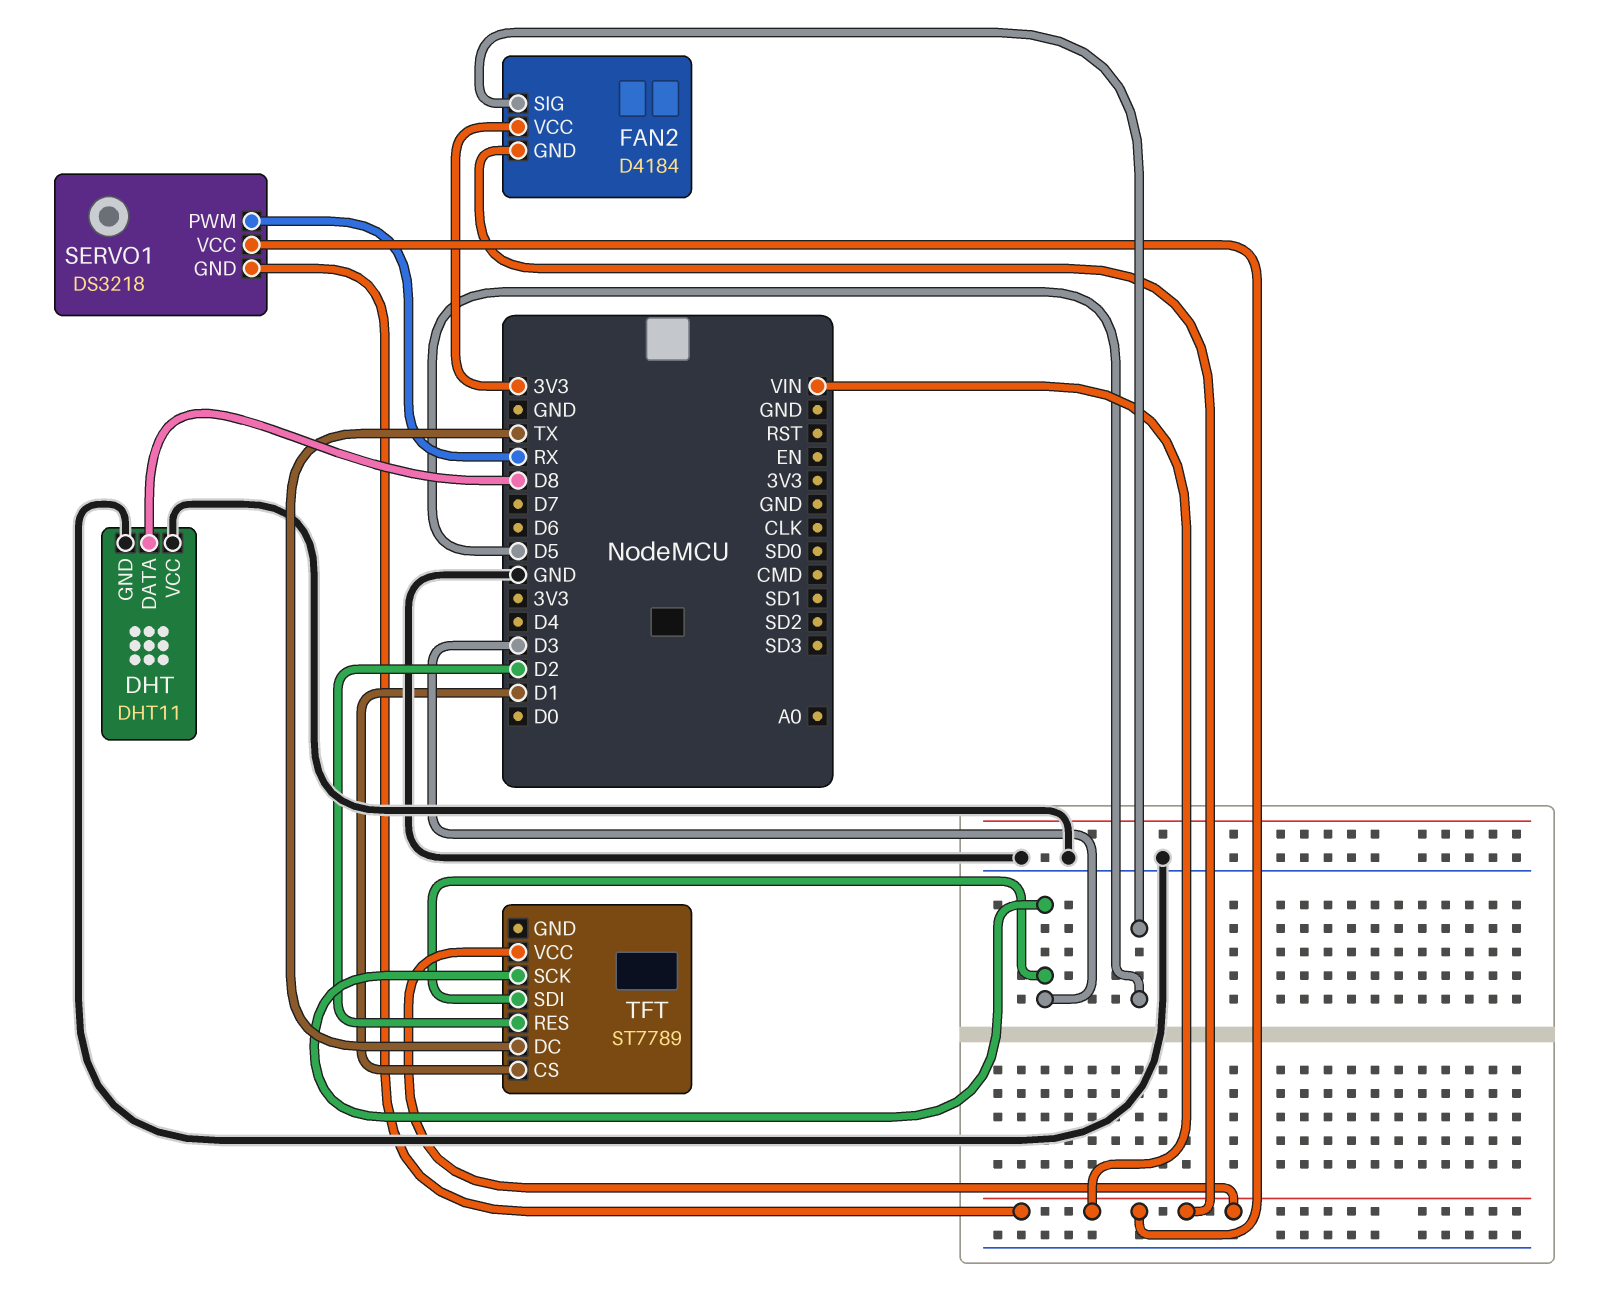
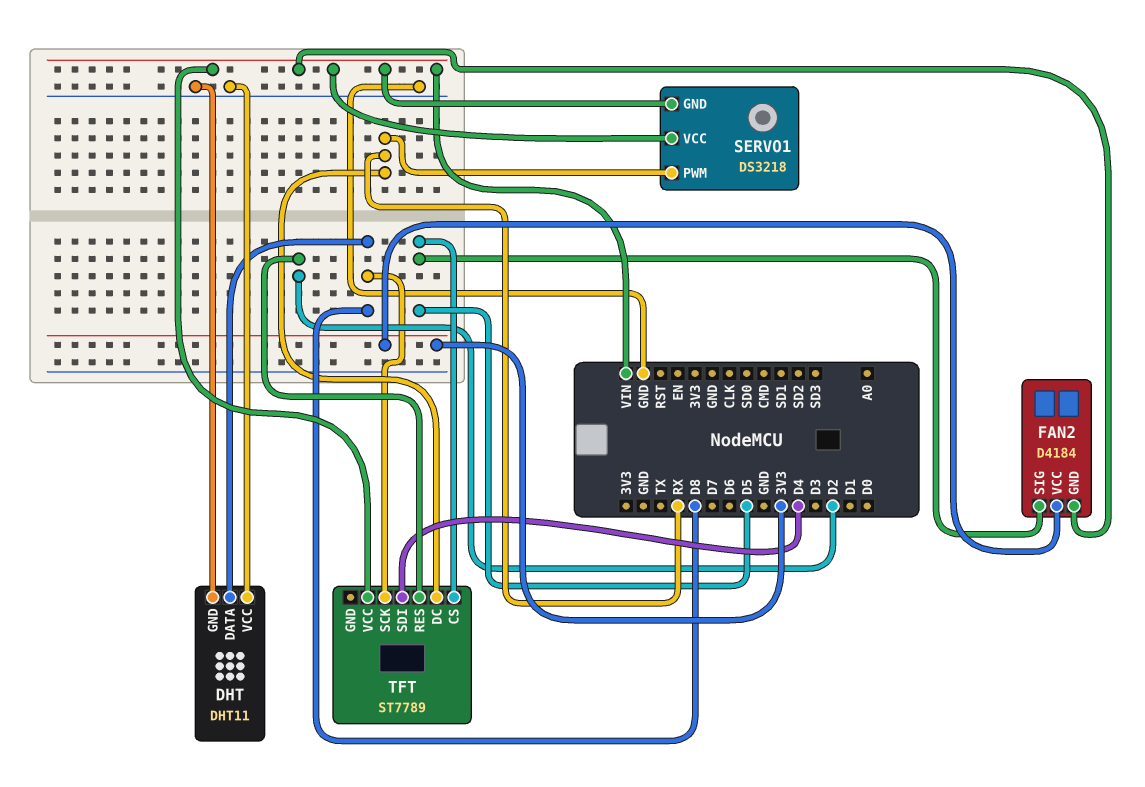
TFT pin CS: D1 -> D5
TFT pin DC: TX -> RX
TFT pin SCK: D3 -> D8
TFT pin SDI: D3 -> D4

